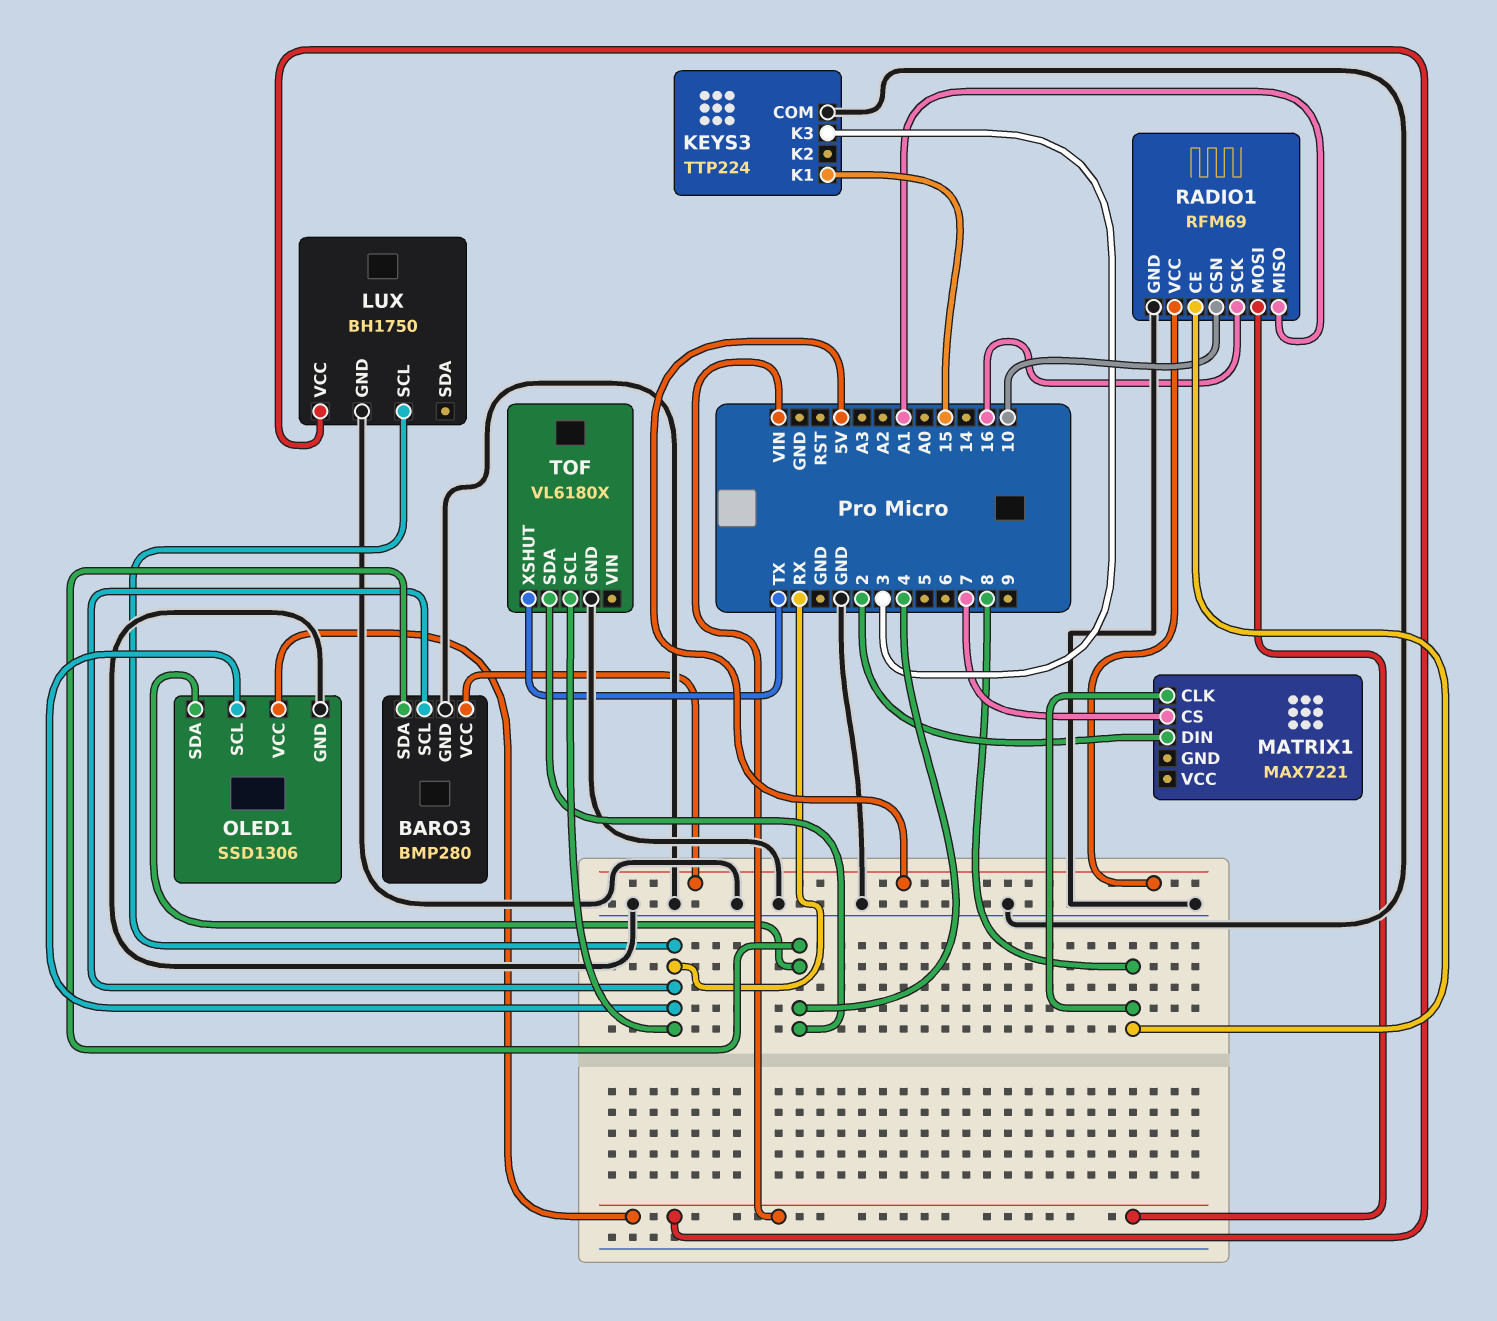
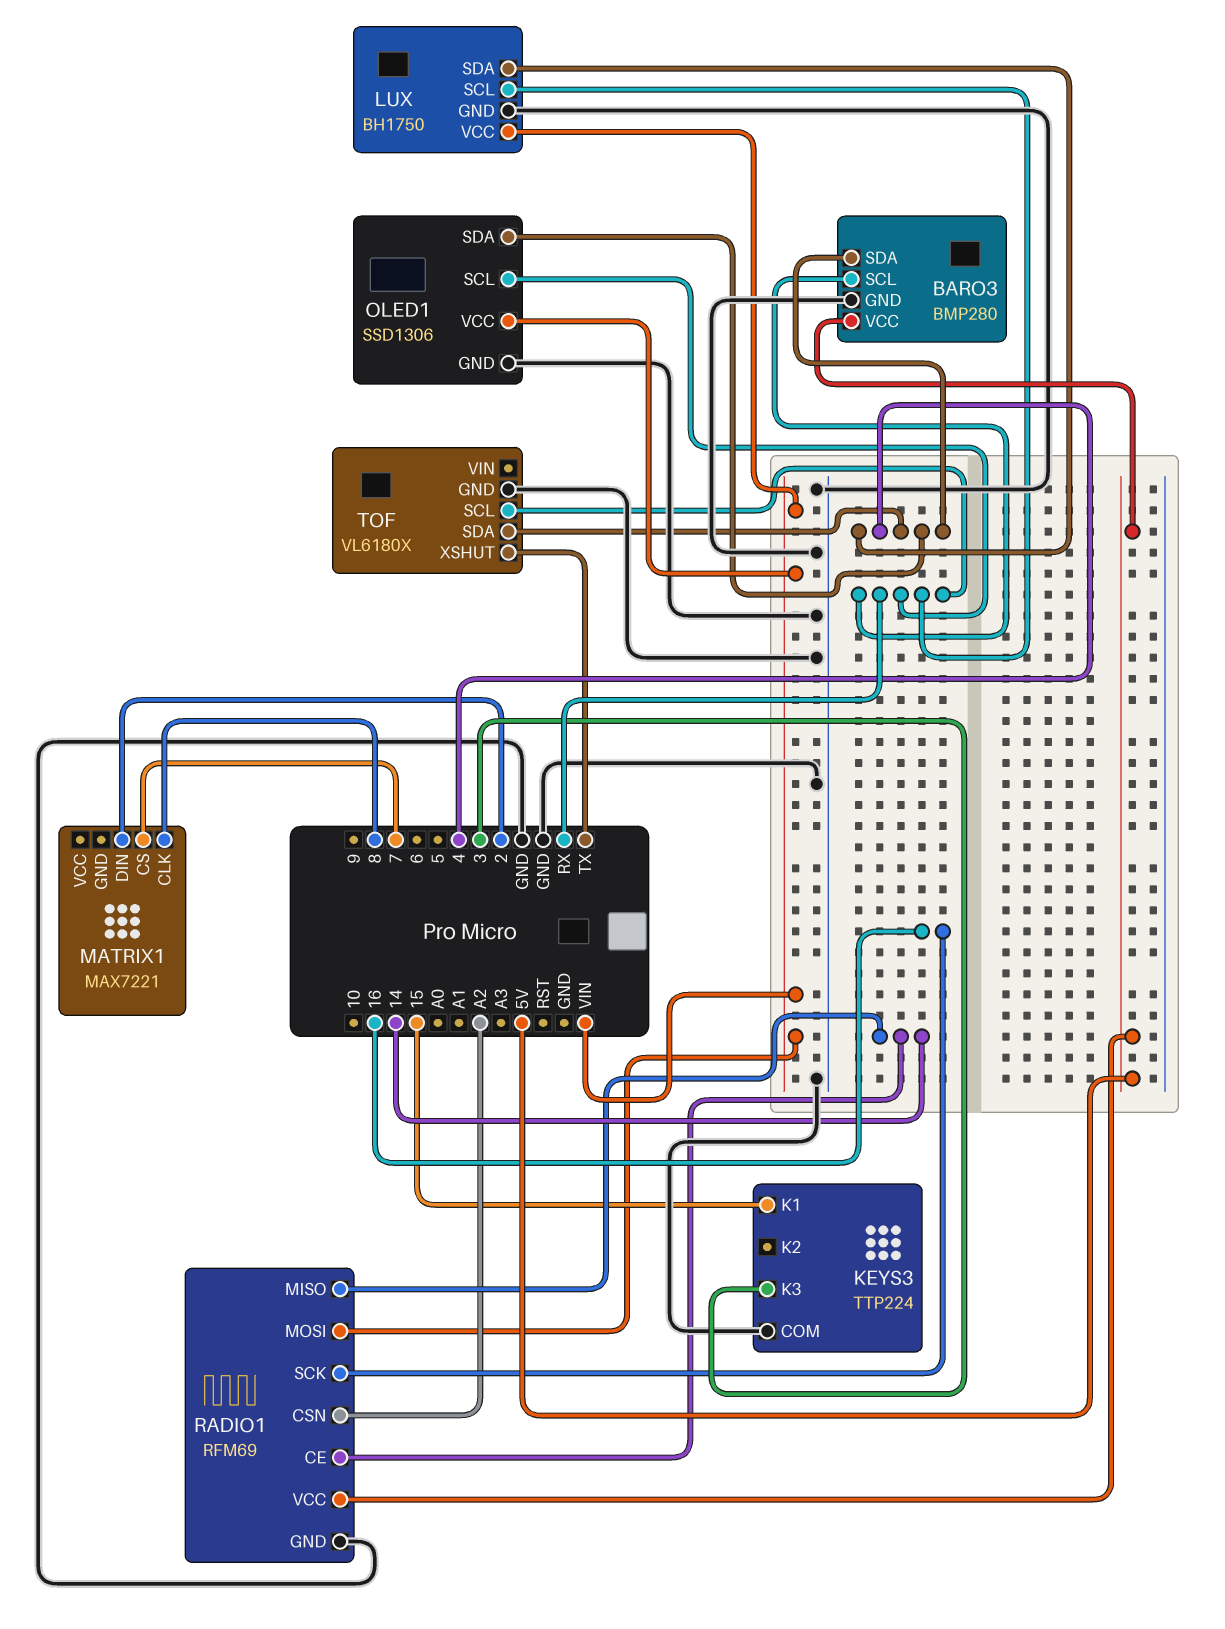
LUX pin SDA: none -> 4
RADIO1 pin CE: 8 -> 14
RADIO1 pin CSN: 10 -> A2
RADIO1 pin MISO: A1 -> 14

